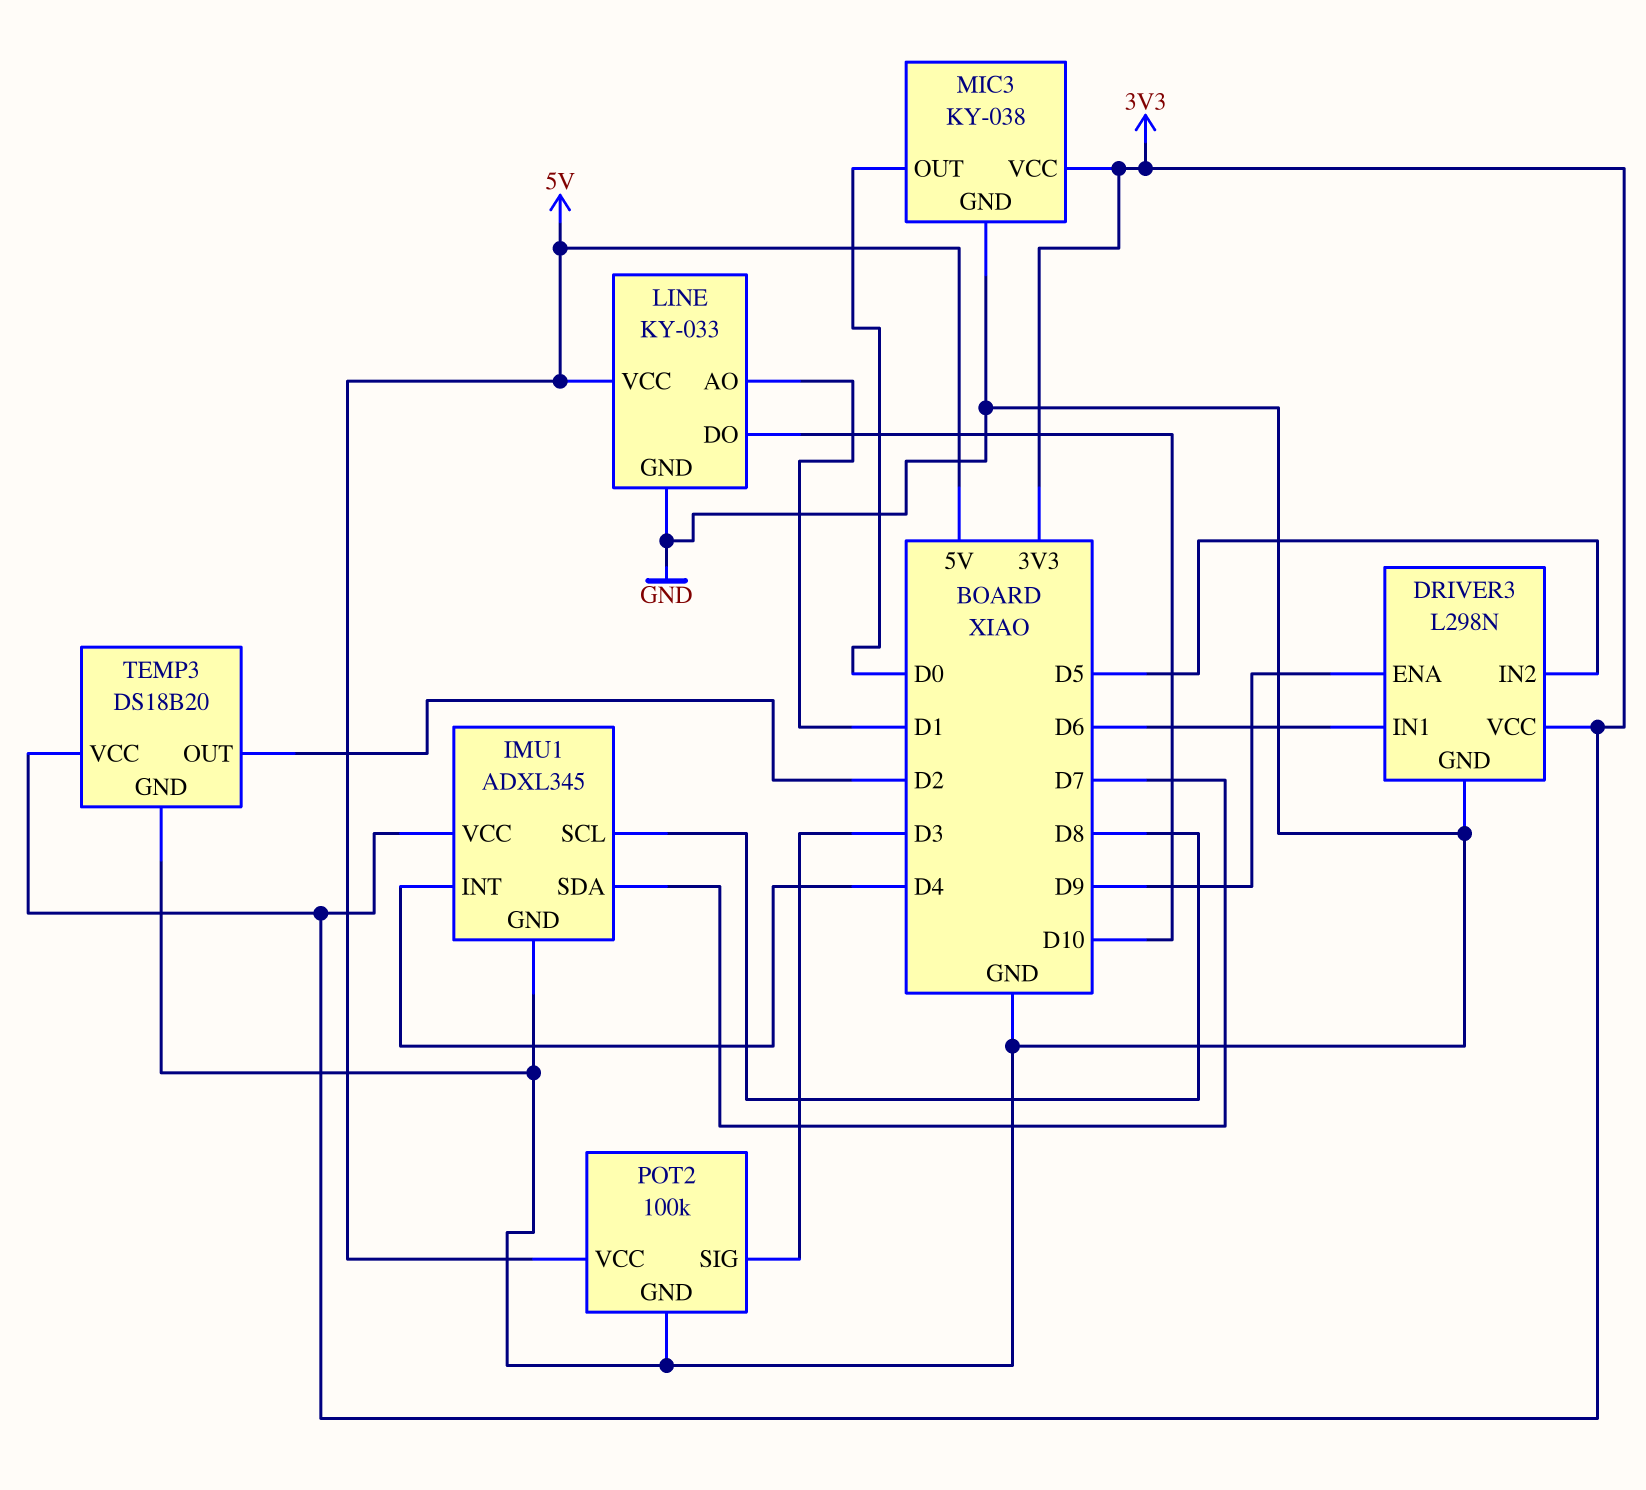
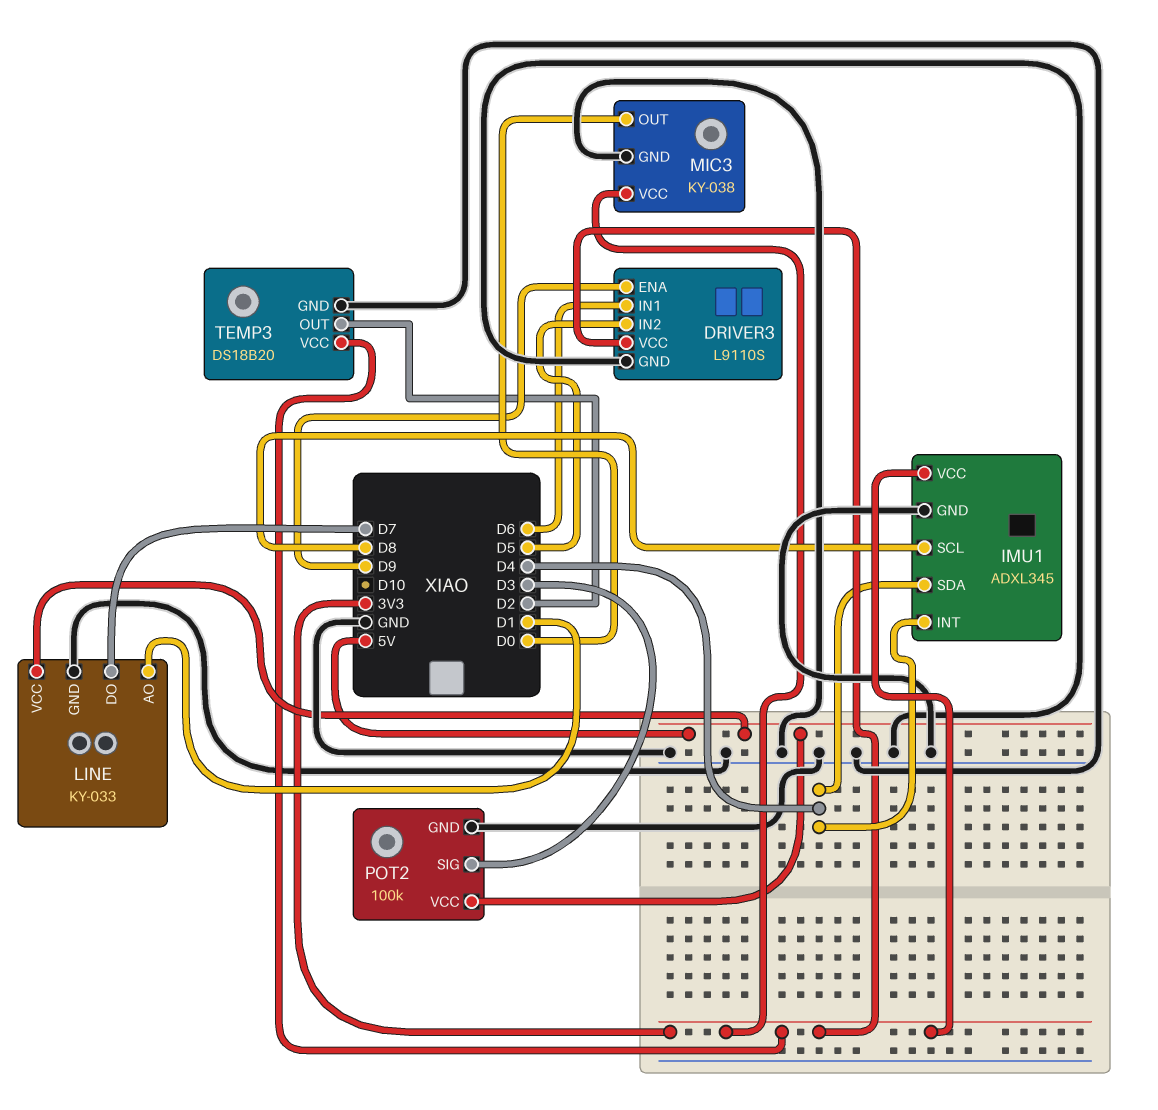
DRIVER3: L298N -> L9110S
IMU1 pin SDA: D7 -> D4
LINE pin DO: D10 -> D7

